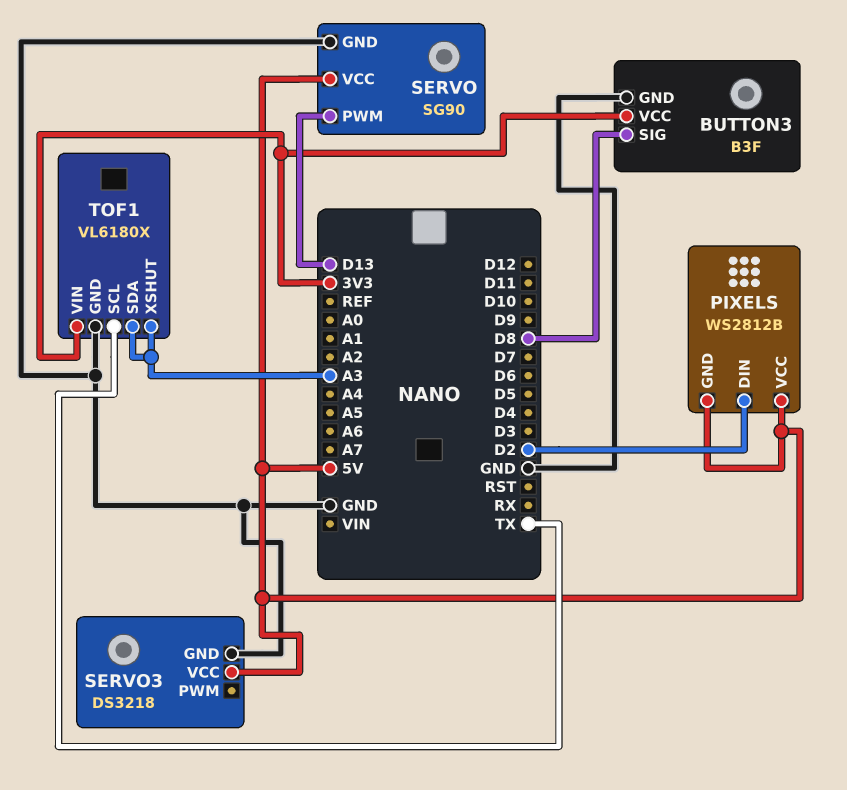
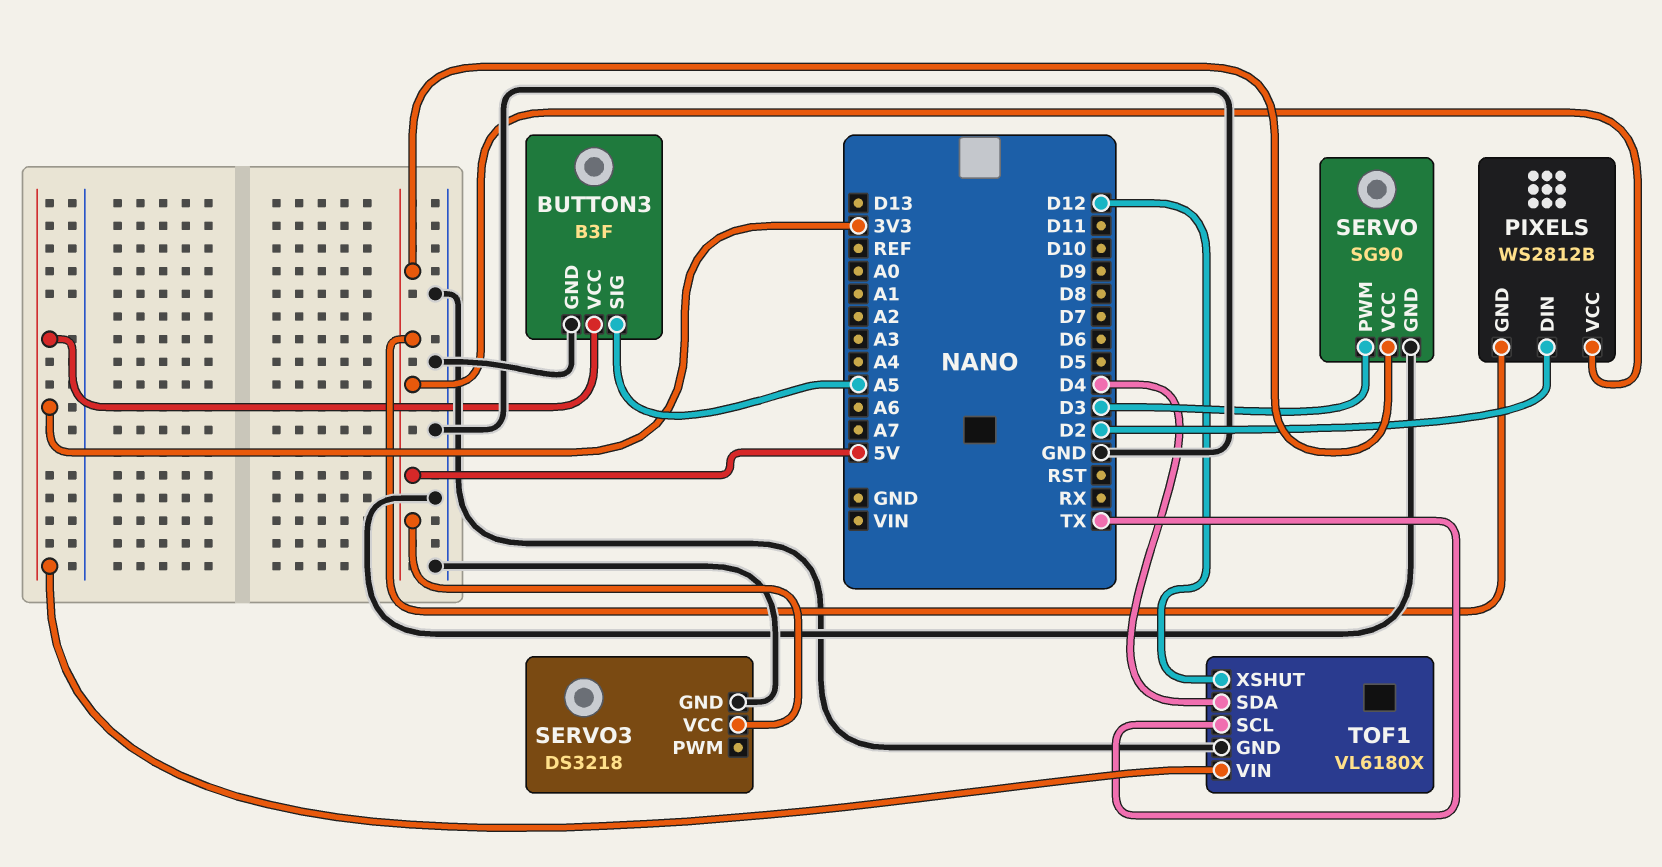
BUTTON3 pin SIG: D8 -> A5
SERVO pin PWM: D13 -> D3
TOF1 pin SDA: A3 -> D4
TOF1 pin XSHUT: A3 -> D12

